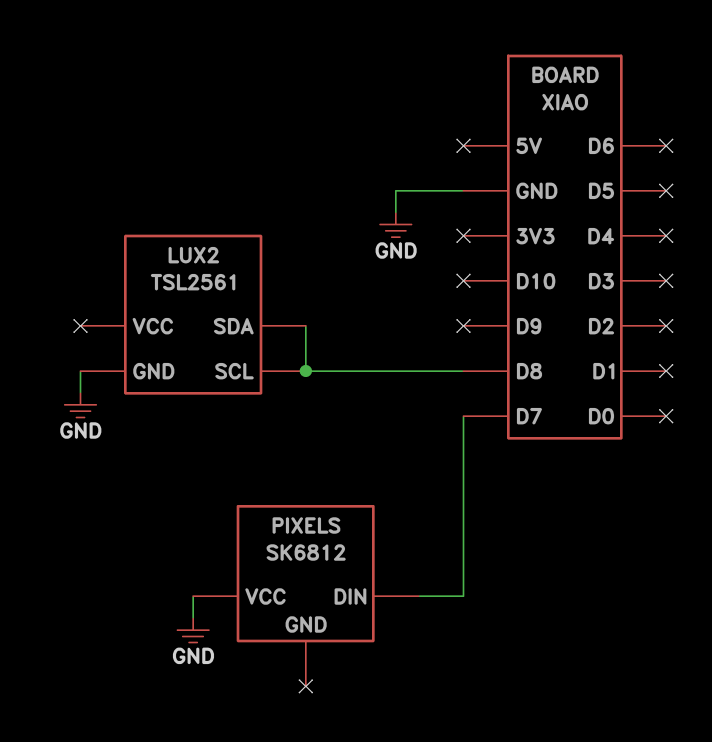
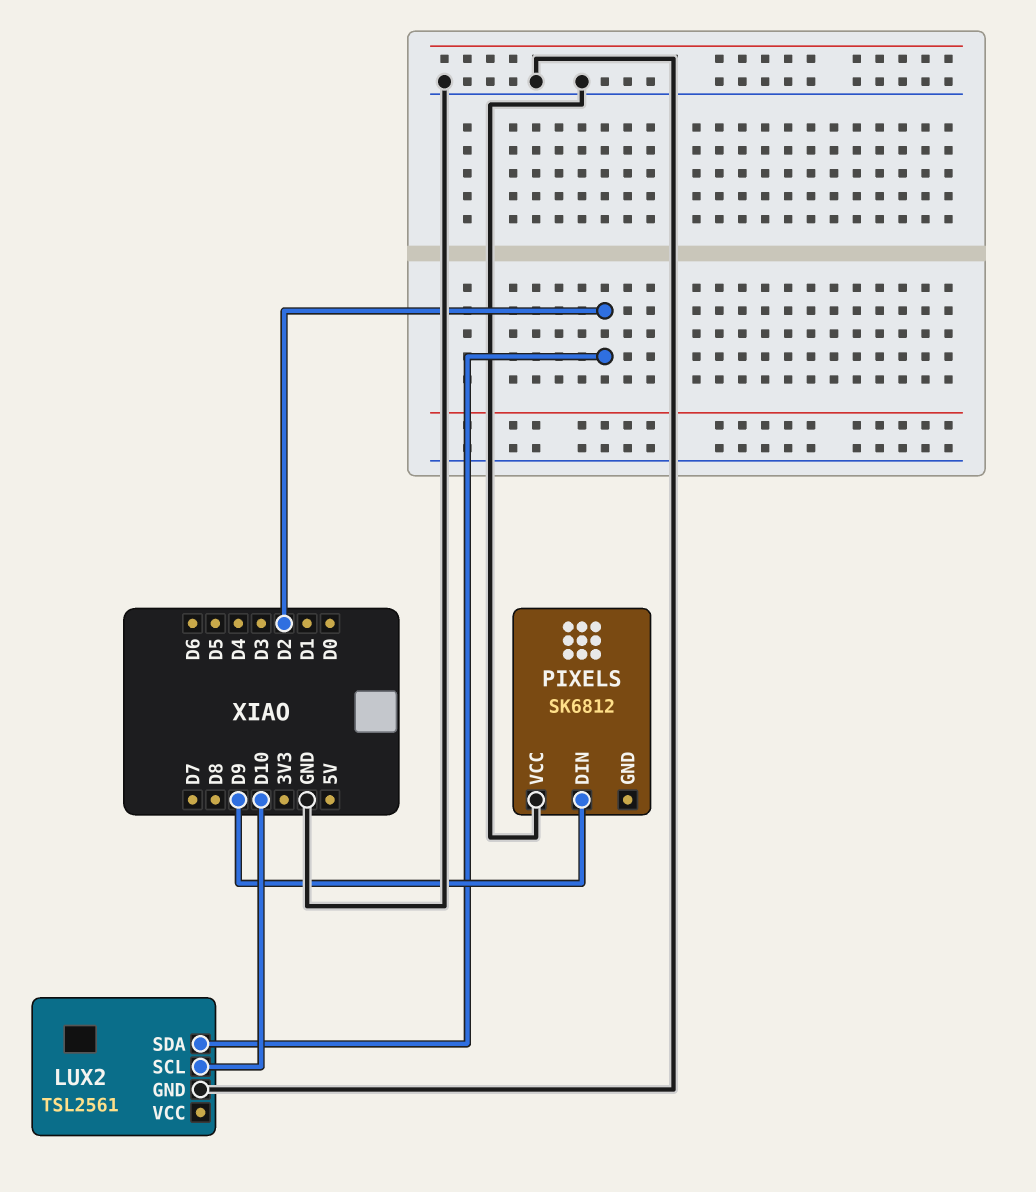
LUX2 pin SCL: D8 -> D10
LUX2 pin SDA: D8 -> D2
PIXELS pin DIN: D7 -> D9

